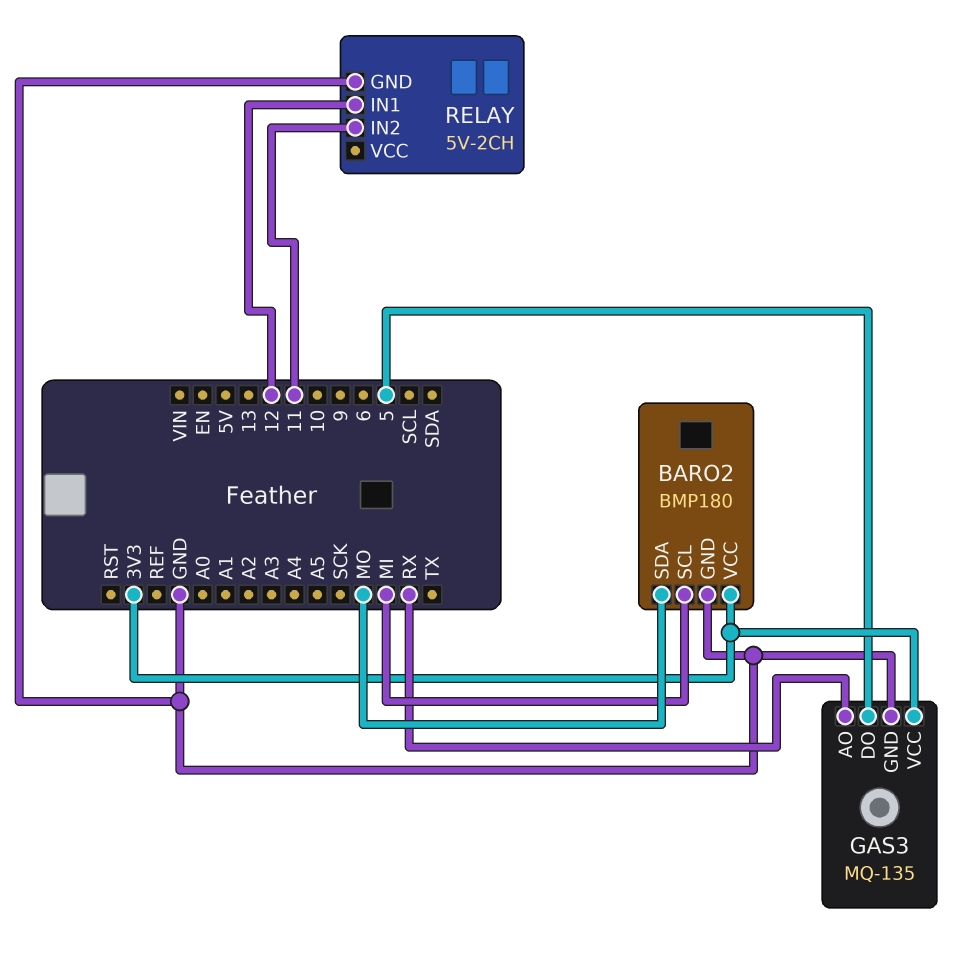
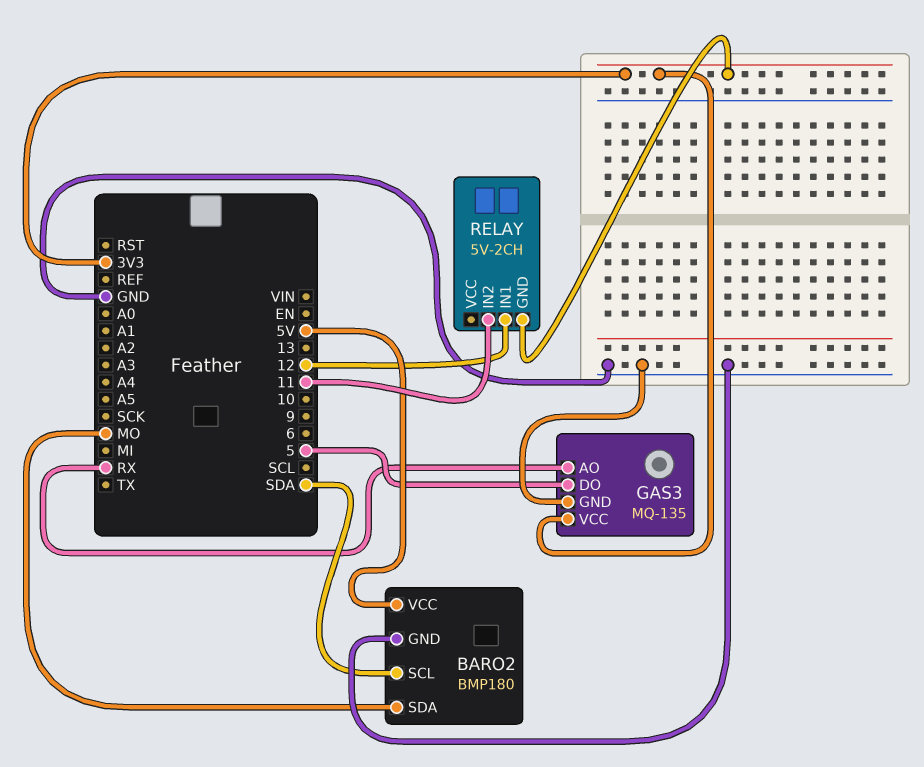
BARO2 pin SCL: MI -> SDA
BARO2 pin VCC: 3V3 -> 5V
RELAY pin GND: GND -> 3V3

